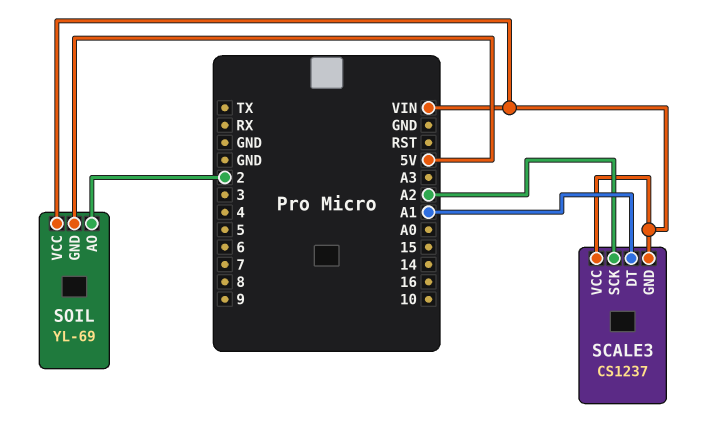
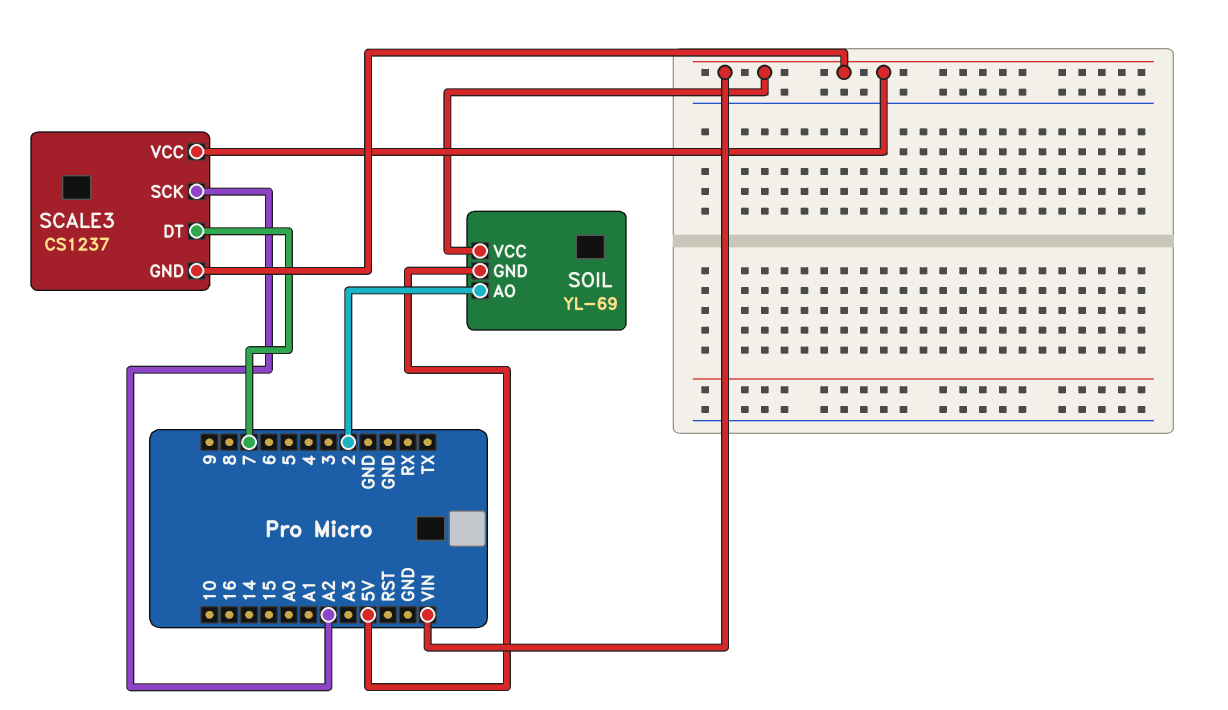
SCALE3 pin DT: A1 -> 7

